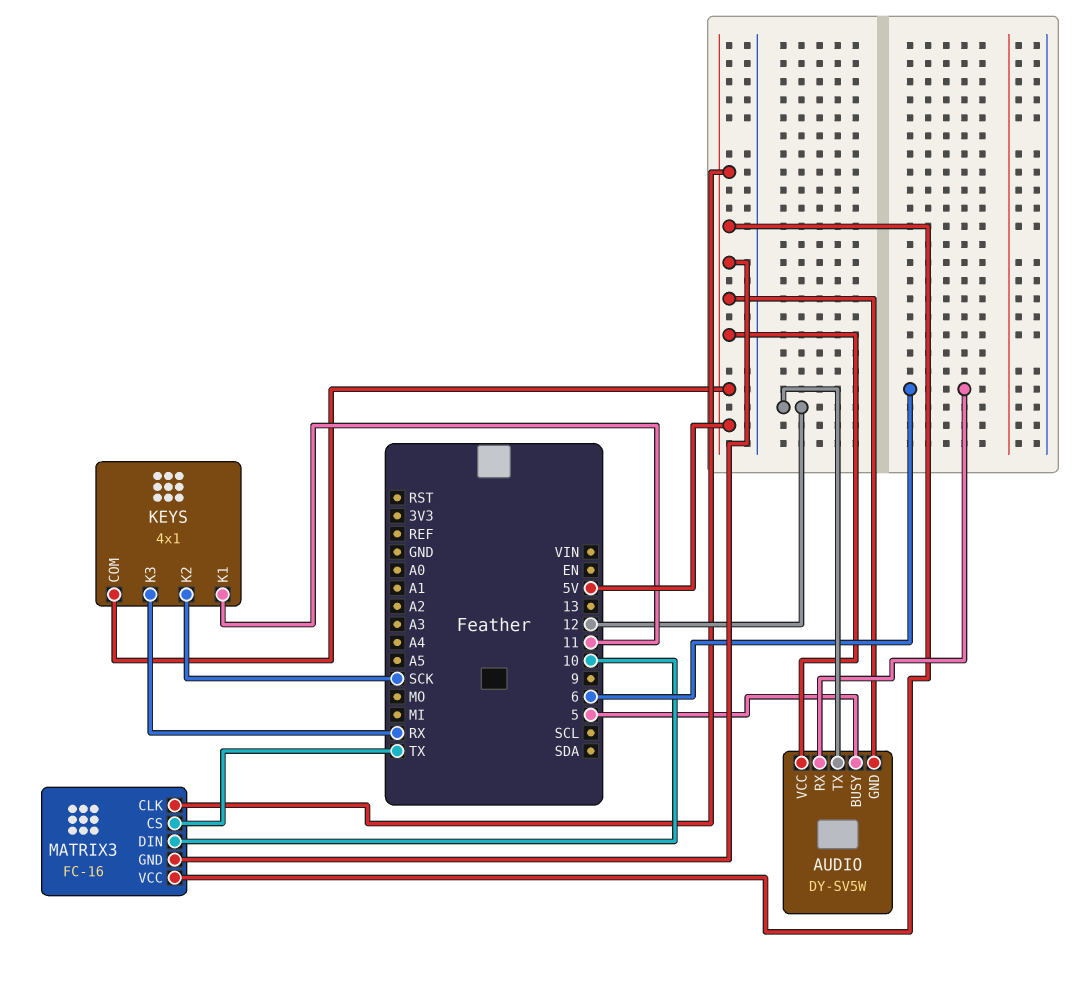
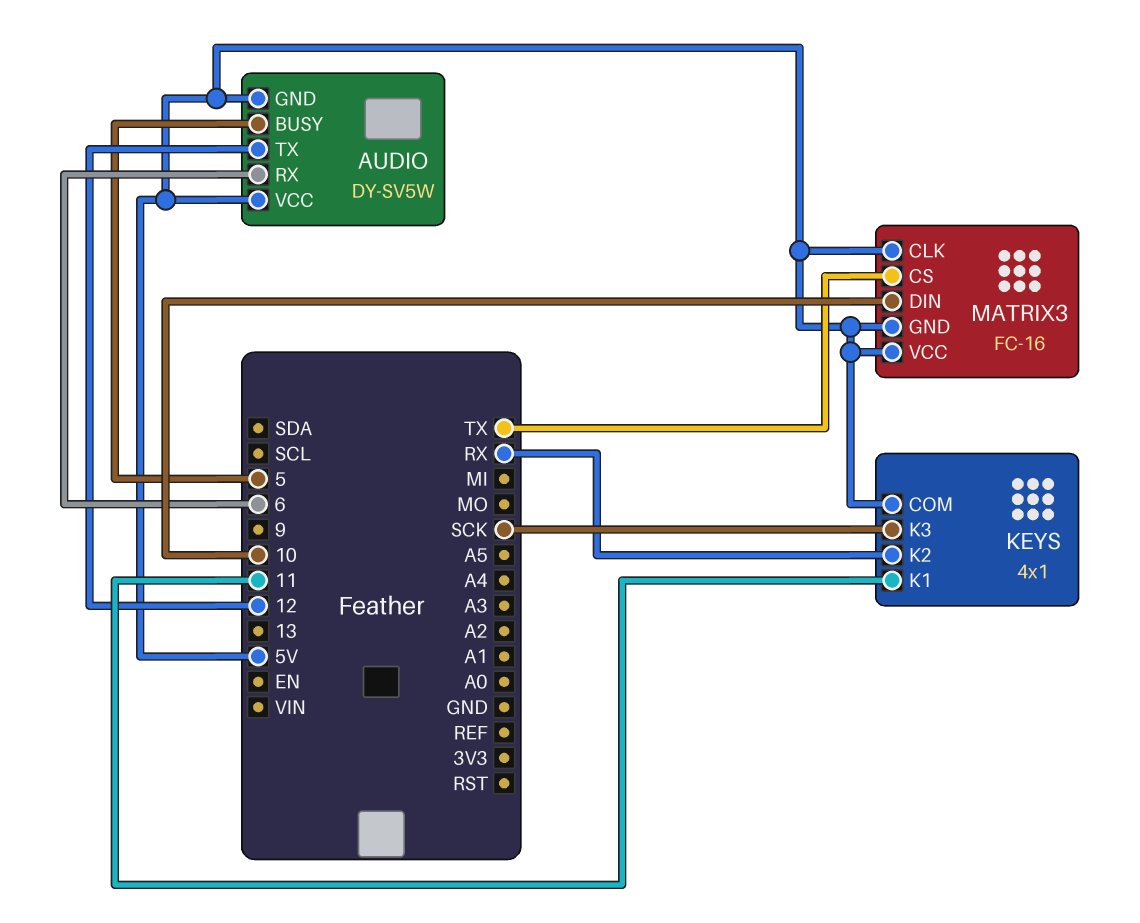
KEYS pin K2: SCK -> RX
KEYS pin K3: RX -> SCK

